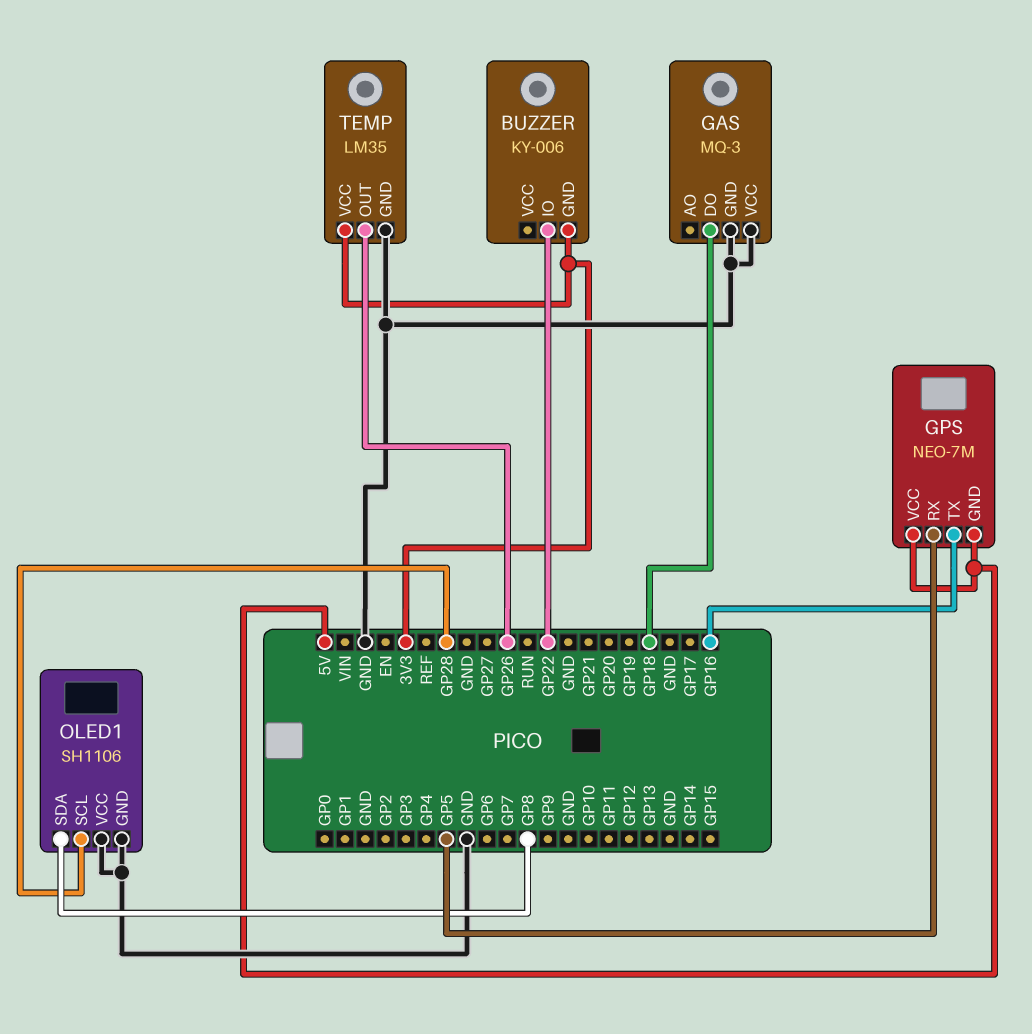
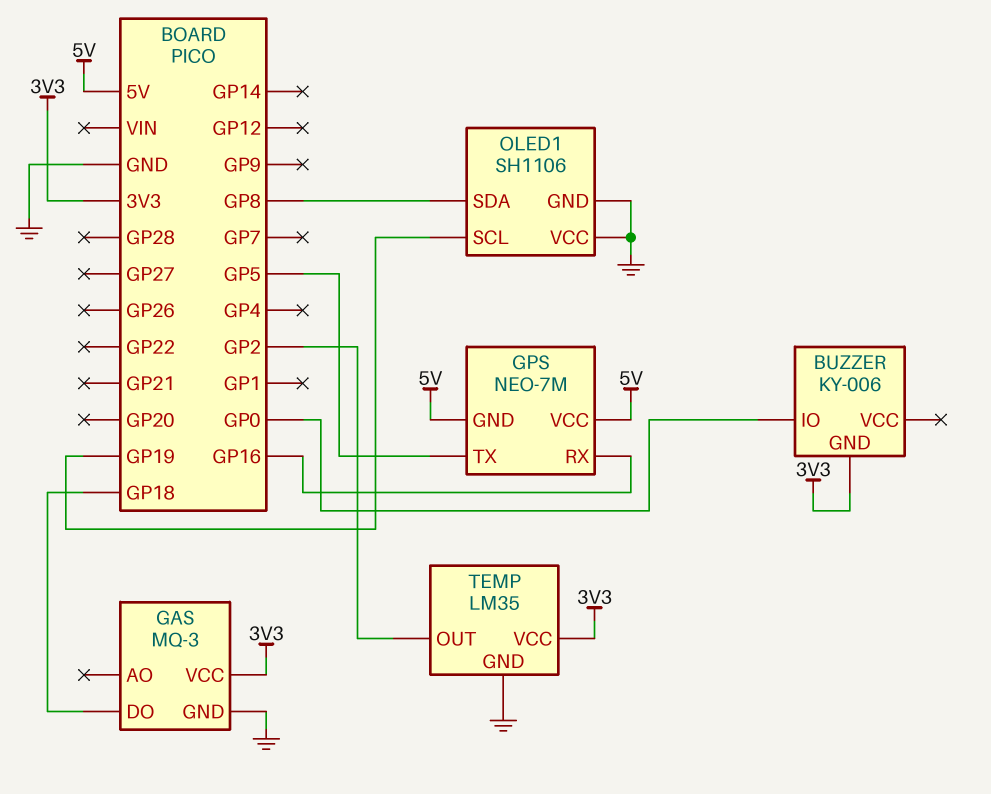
BUZZER pin IO: GP22 -> GP0
GAS pin VCC: GND -> 3V3
GPS pin RX: GP5 -> GP16
GPS pin TX: GP16 -> GP5
OLED1 pin SCL: GP28 -> GP19
TEMP pin OUT: GP26 -> GP2

